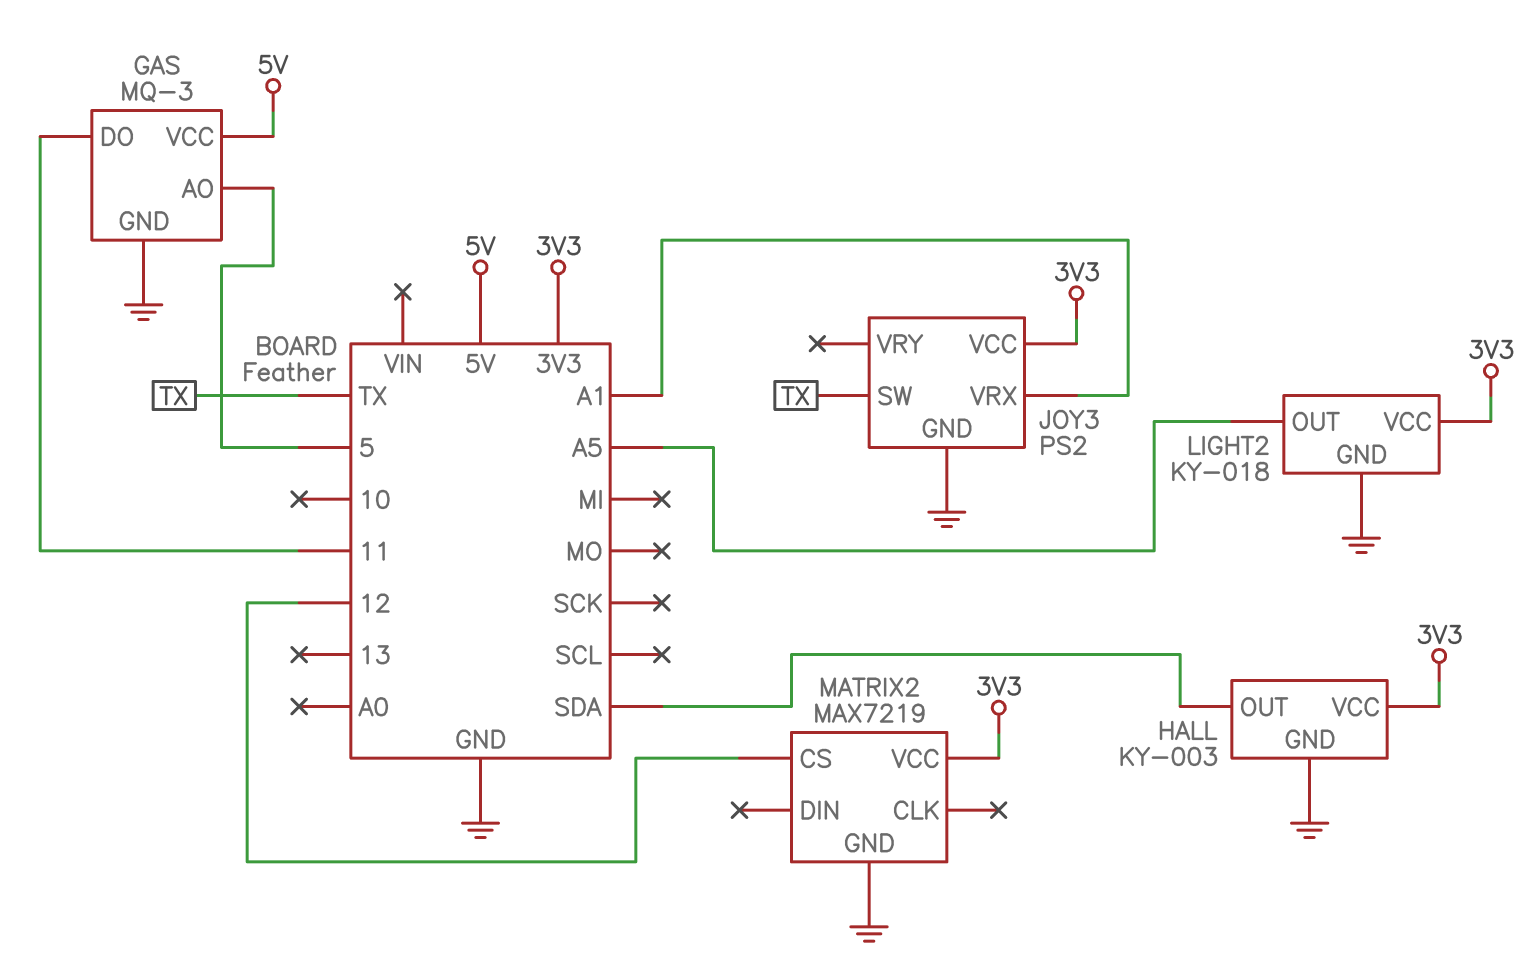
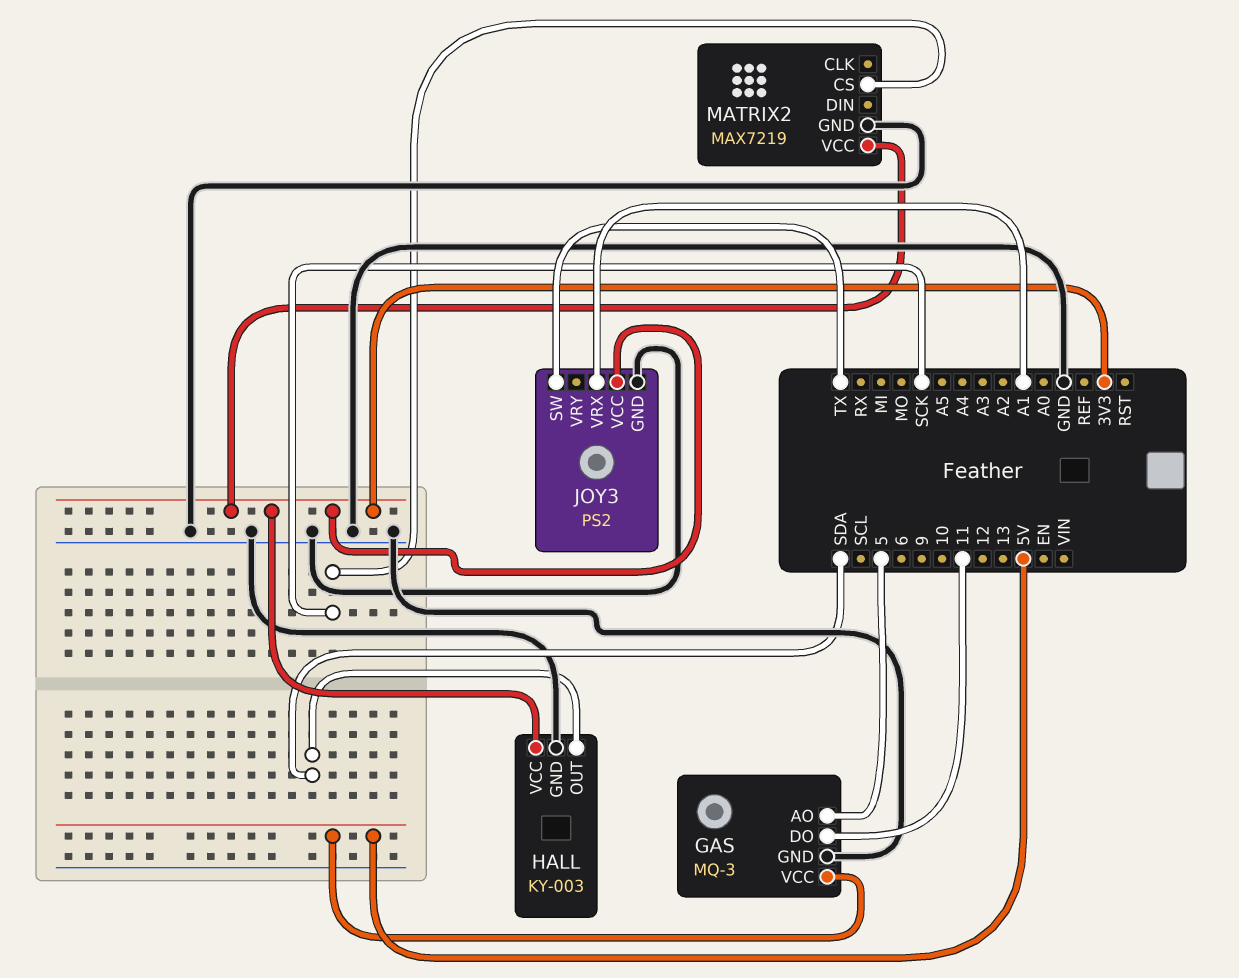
LIGHT2: KY-018 -> none
LIGHT2 pin GND: GND -> none
LIGHT2 pin OUT: A5 -> none
LIGHT2 pin VCC: 3V3 -> none
MATRIX2 pin CS: 12 -> SCK

